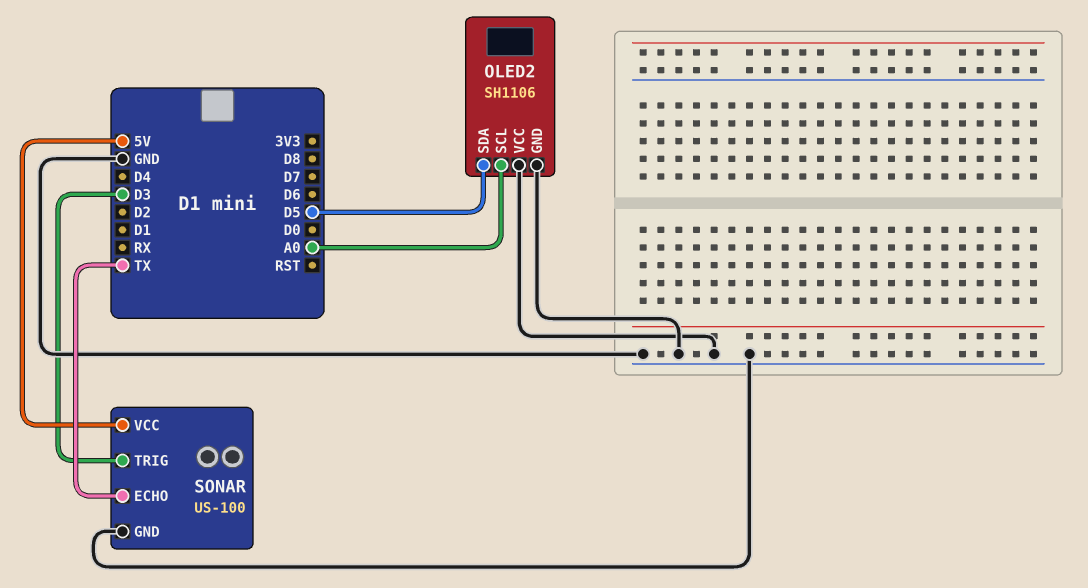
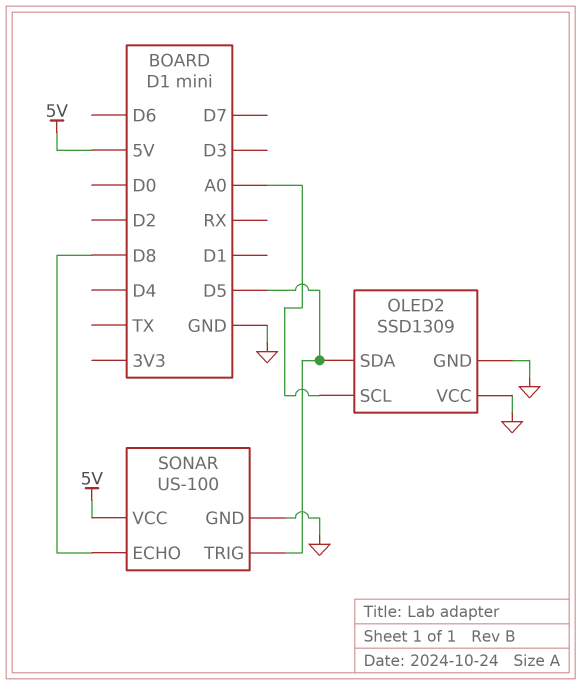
OLED2: SH1106 -> SSD1309
SONAR pin ECHO: TX -> D8
SONAR pin TRIG: D3 -> D5

